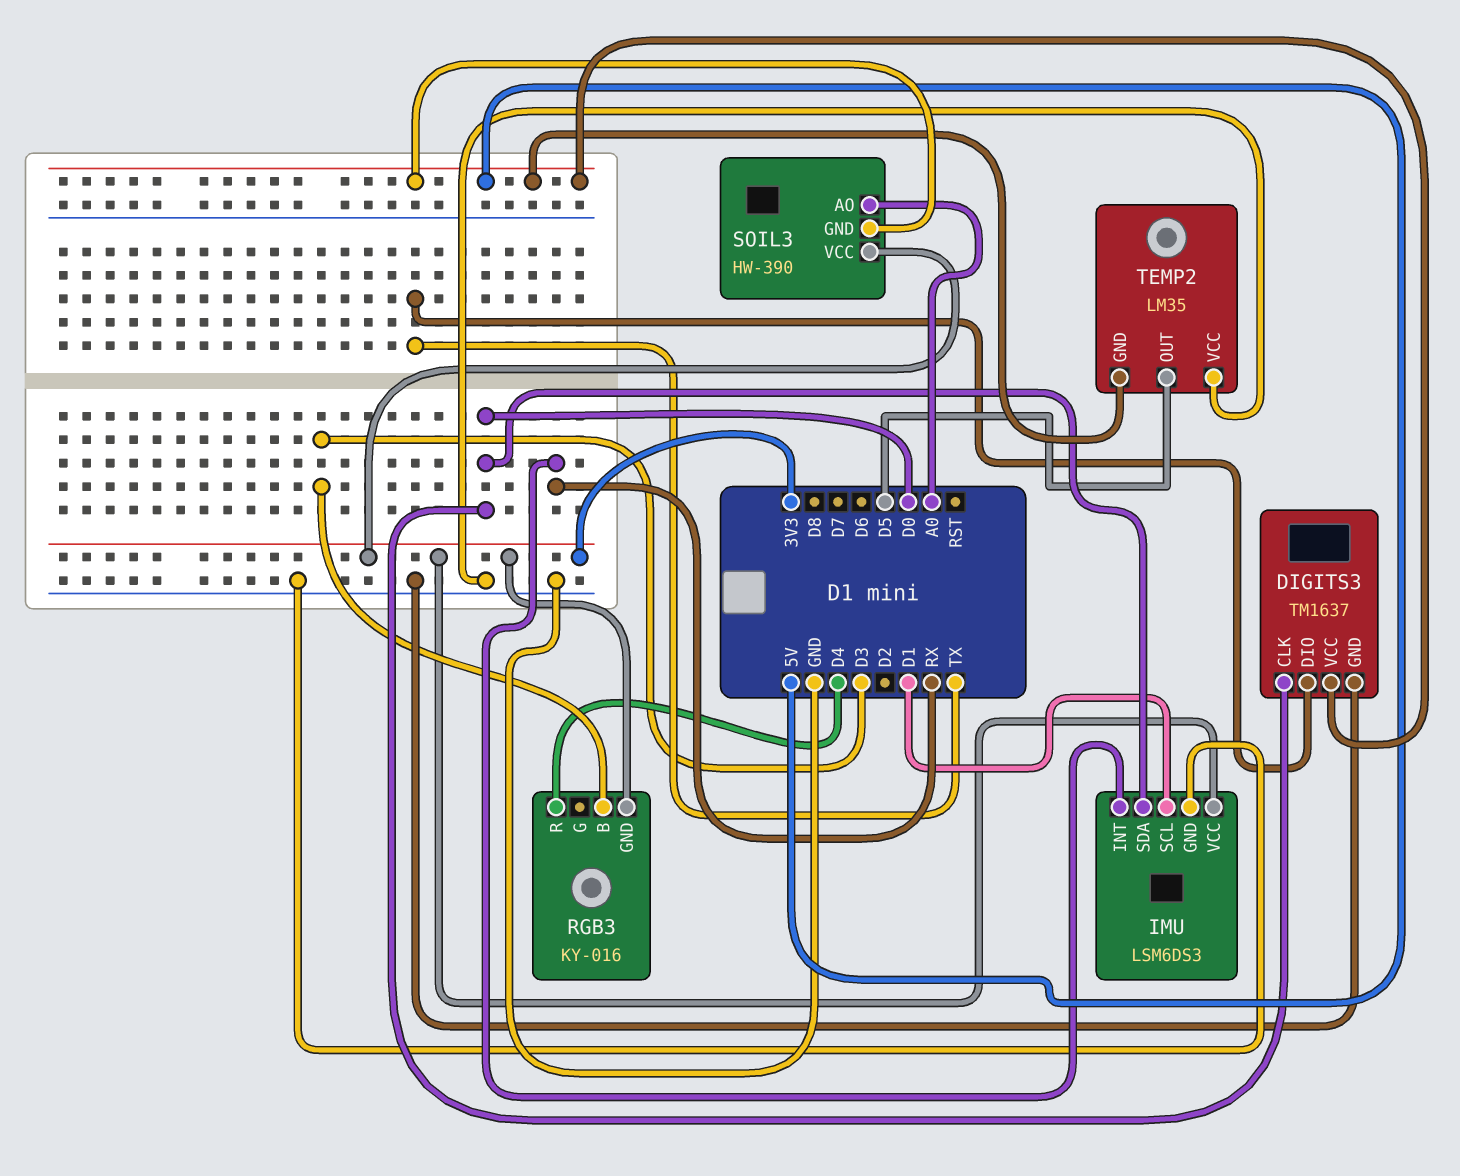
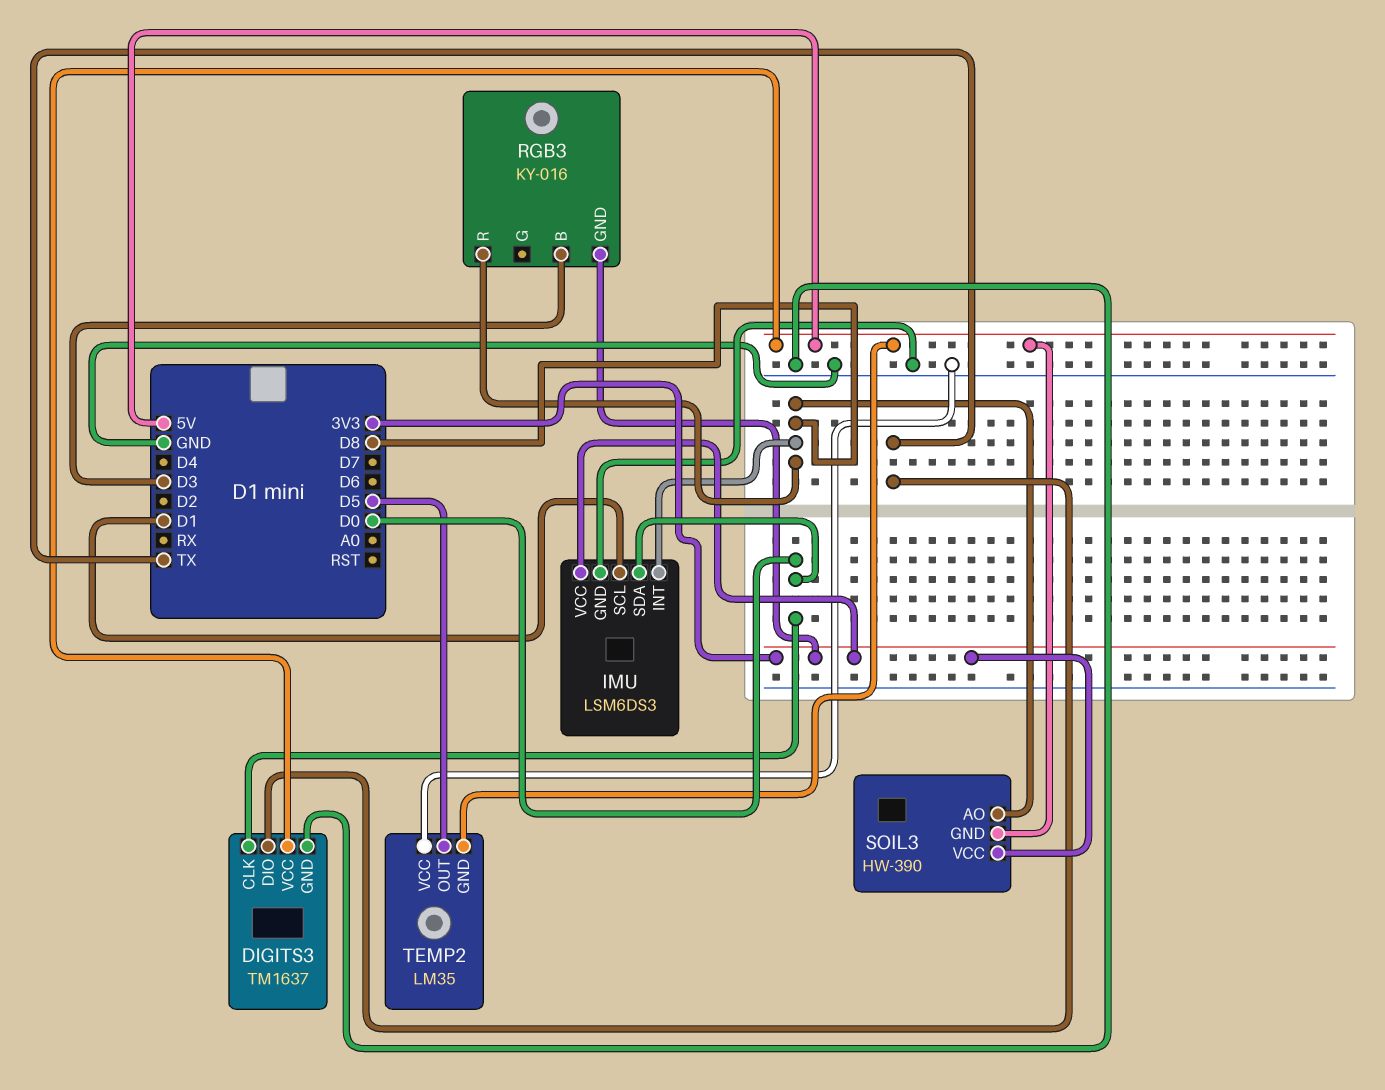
IMU pin INT: RX -> D8
RGB3 pin R: D4 -> D8
SOIL3 pin AO: A0 -> D8

